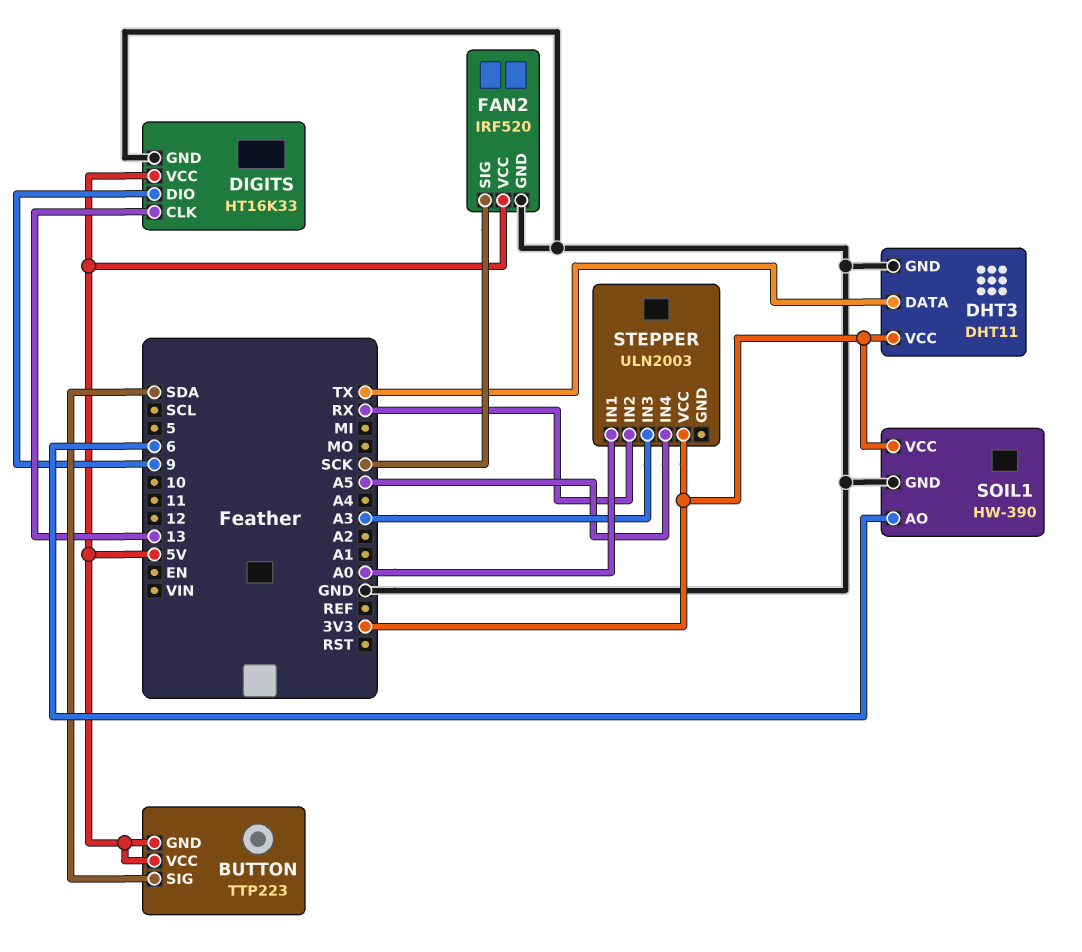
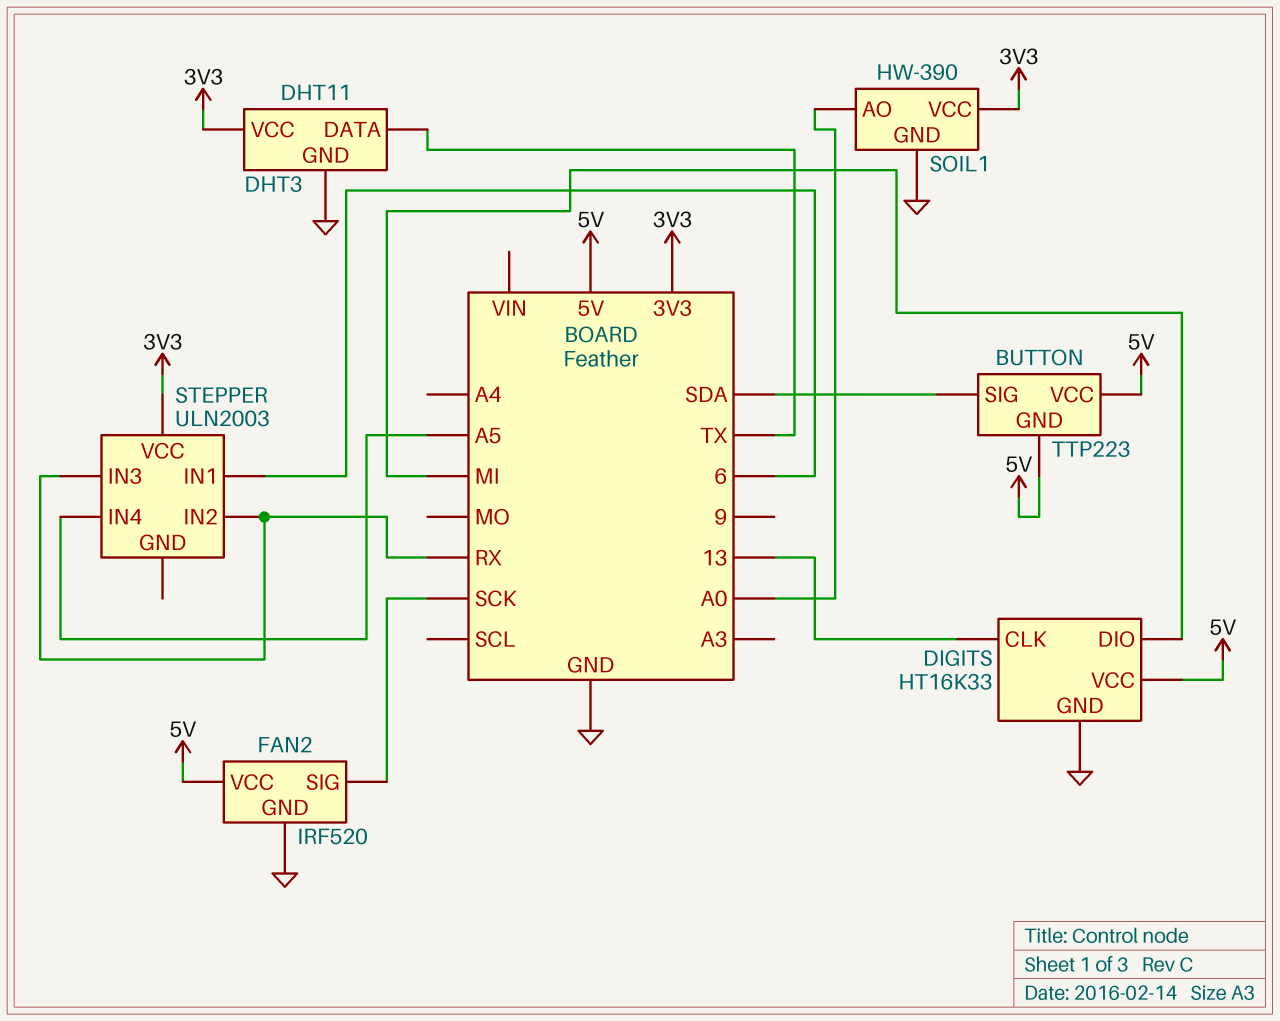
DIGITS pin DIO: 9 -> MI
SOIL1 pin AO: 6 -> A0
STEPPER pin IN1: A0 -> 6
STEPPER pin IN3: A3 -> RX

